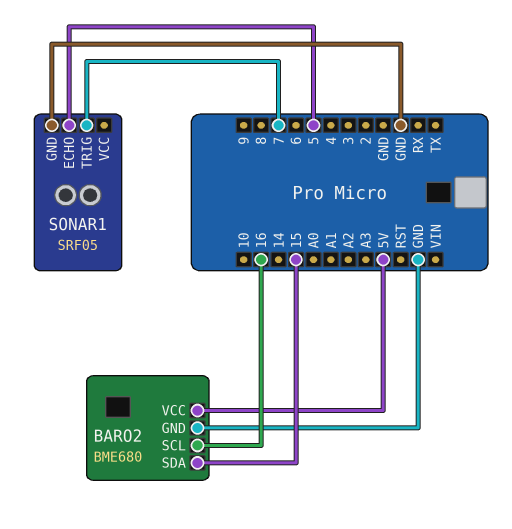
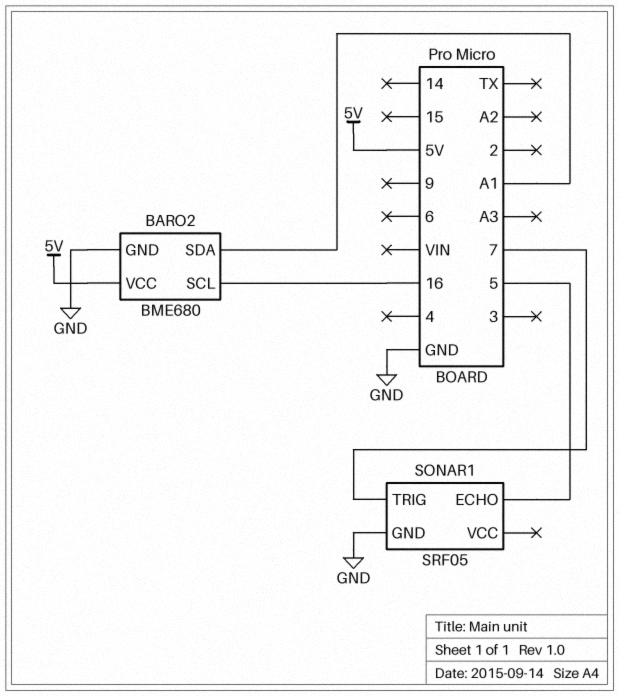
BARO2 pin SDA: 15 -> A1

